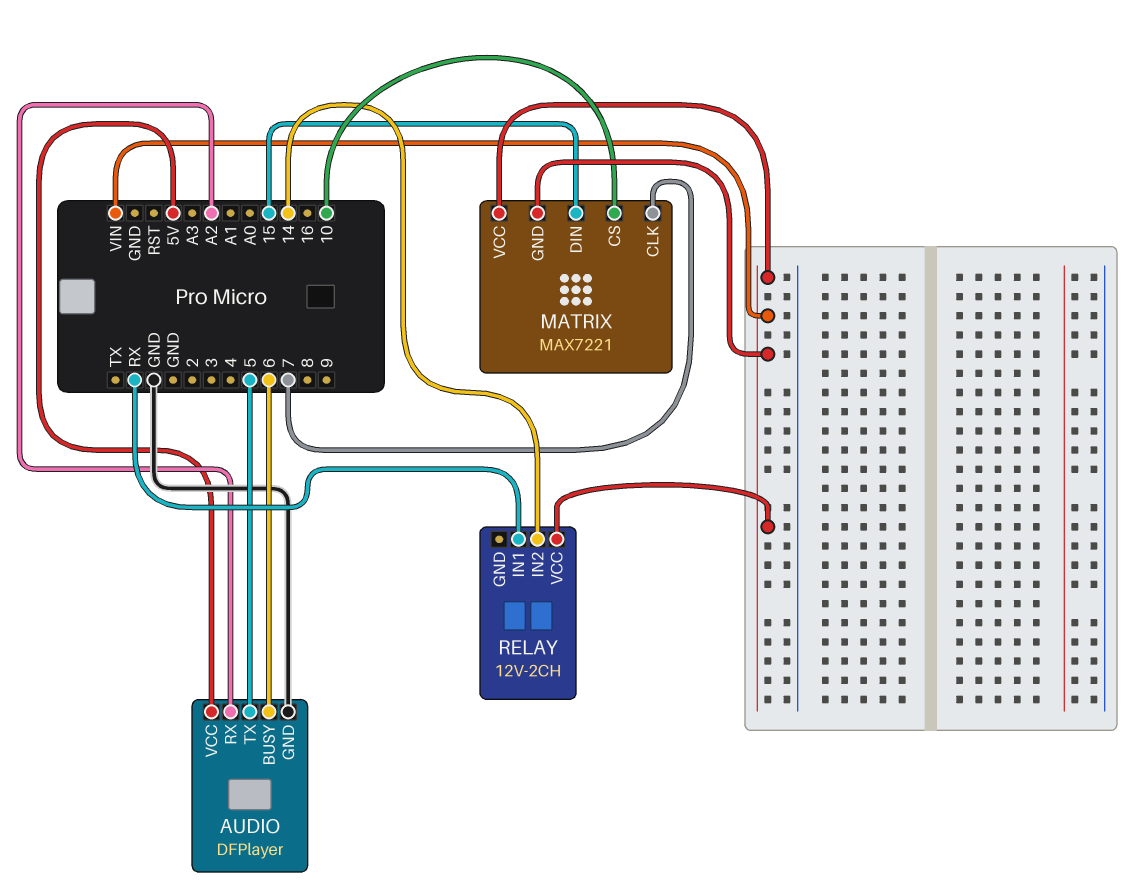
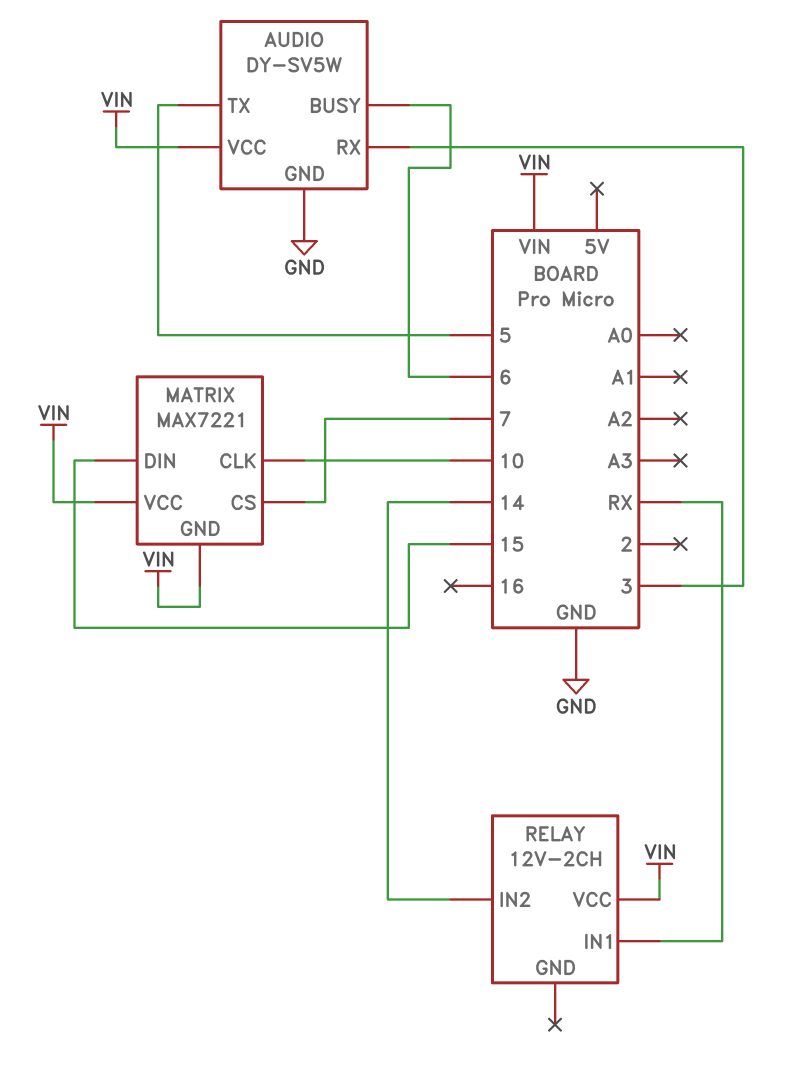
AUDIO: DFPlayer -> DY-SV5W
AUDIO pin RX: A2 -> 3
AUDIO pin VCC: 5V -> VIN
MATRIX pin CLK: 7 -> 10
MATRIX pin CS: 10 -> 7

